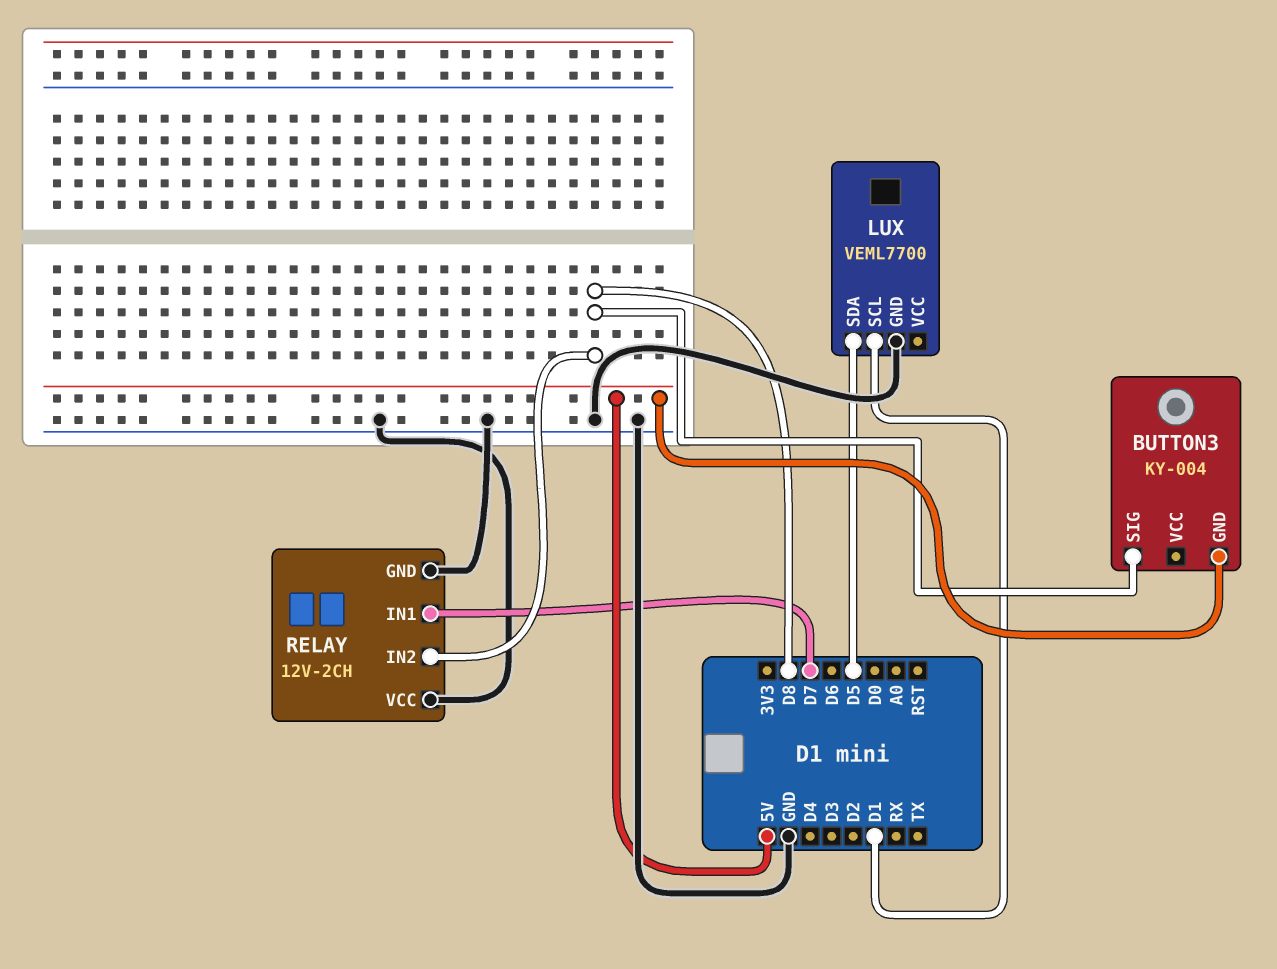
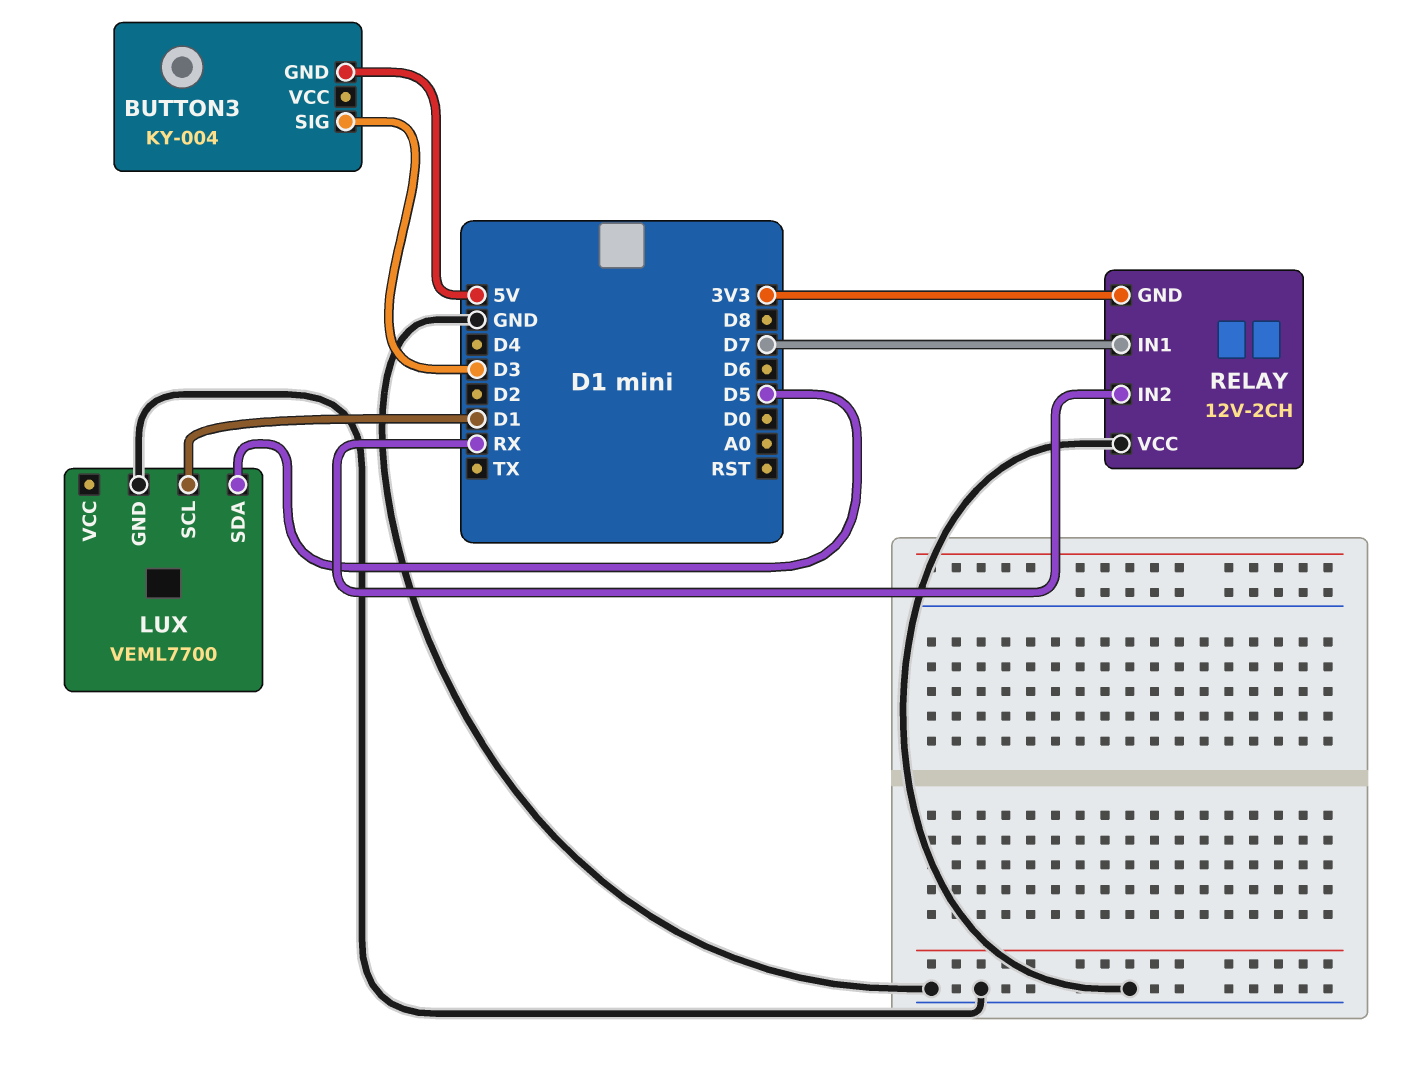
BUTTON3 pin SIG: D8 -> D3
RELAY pin GND: GND -> 3V3
RELAY pin IN2: D8 -> RX

